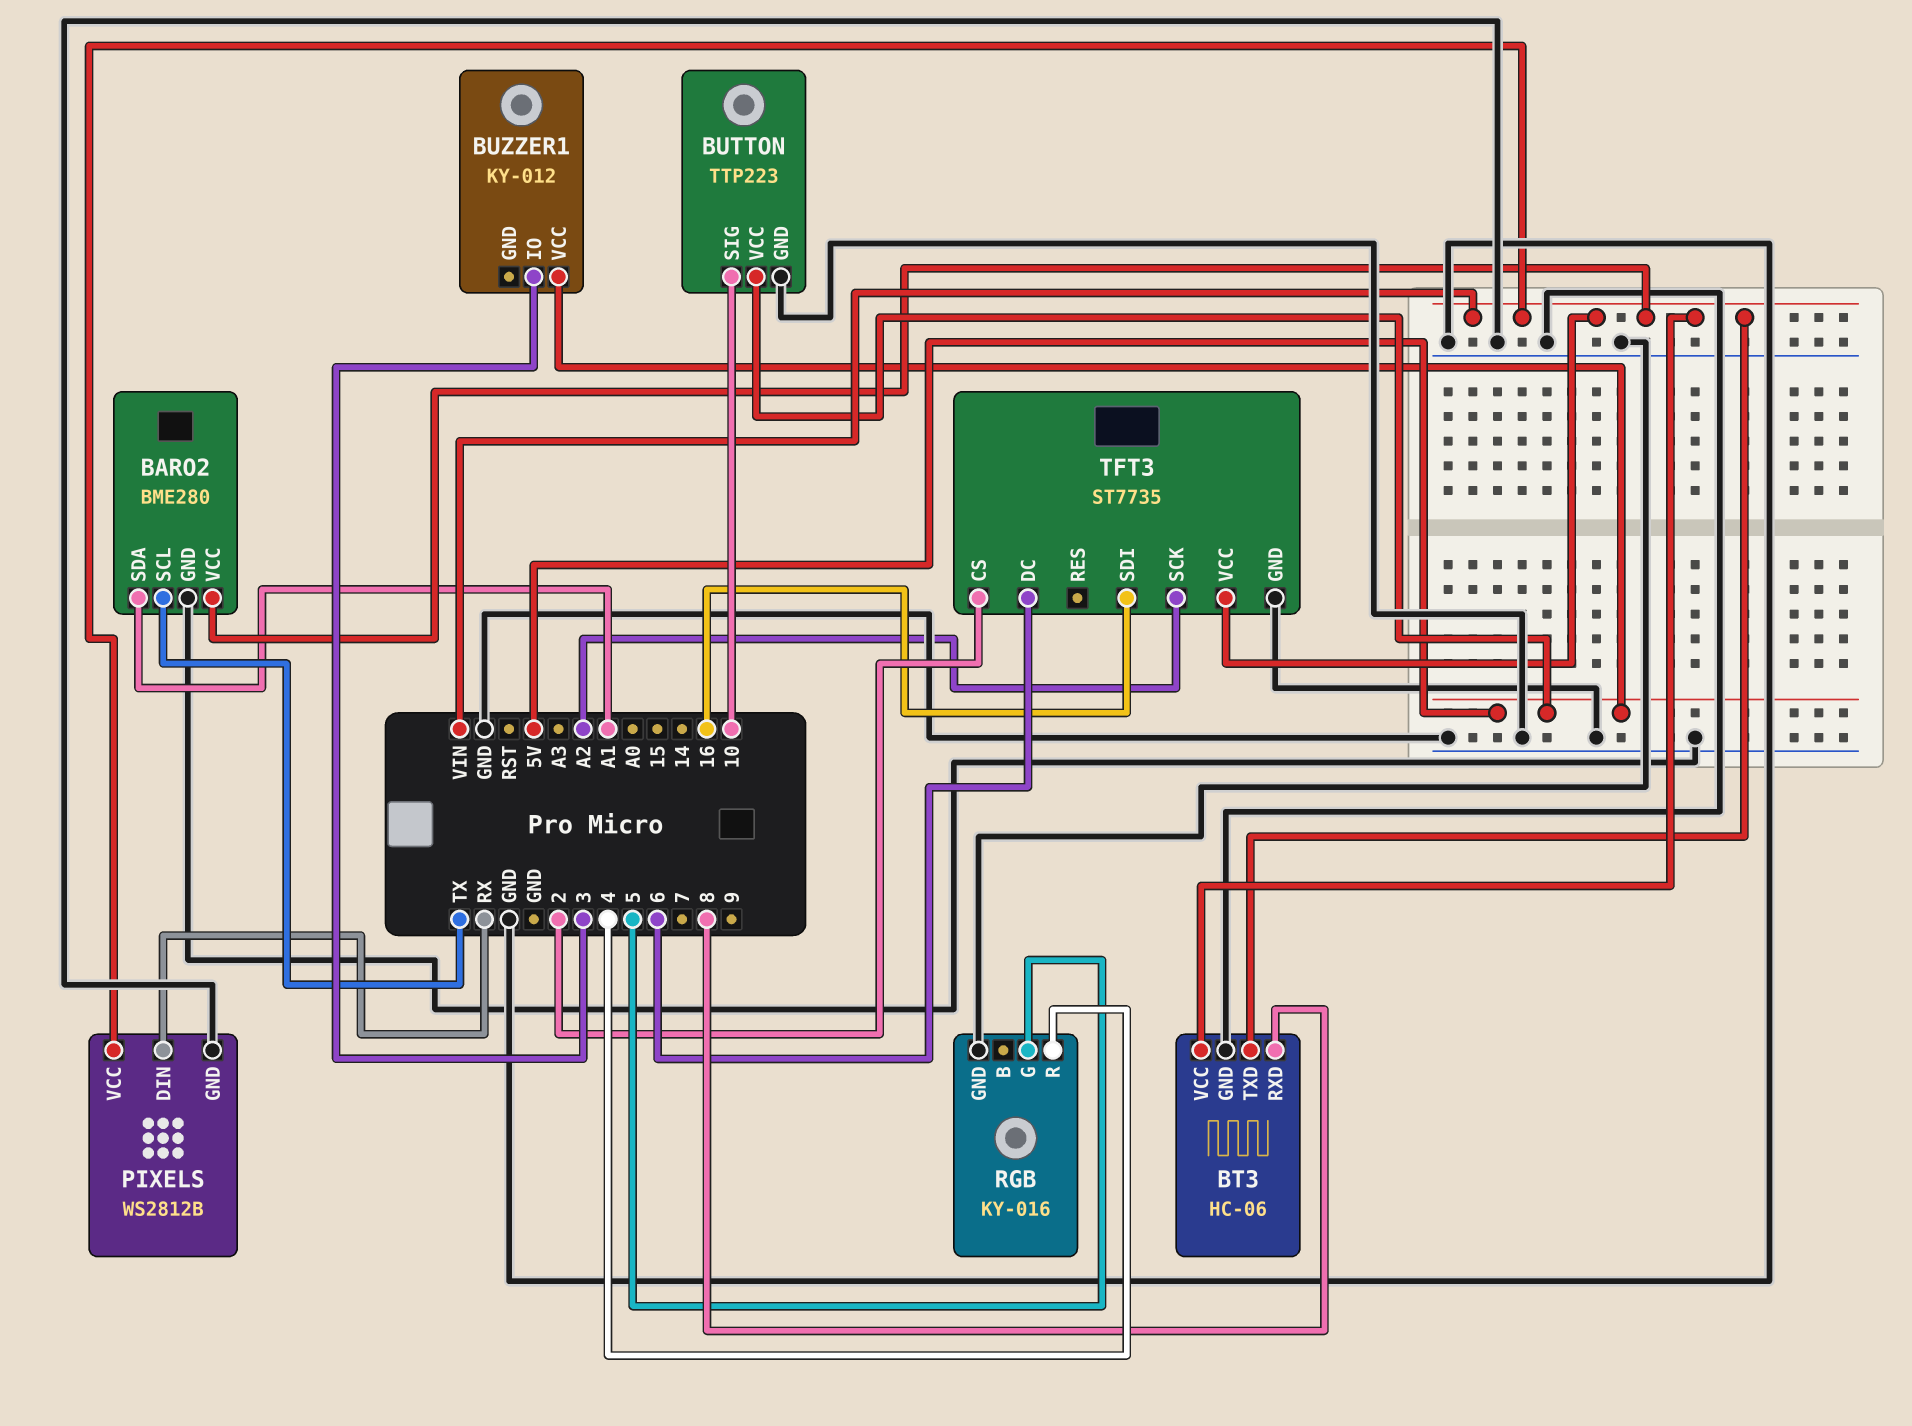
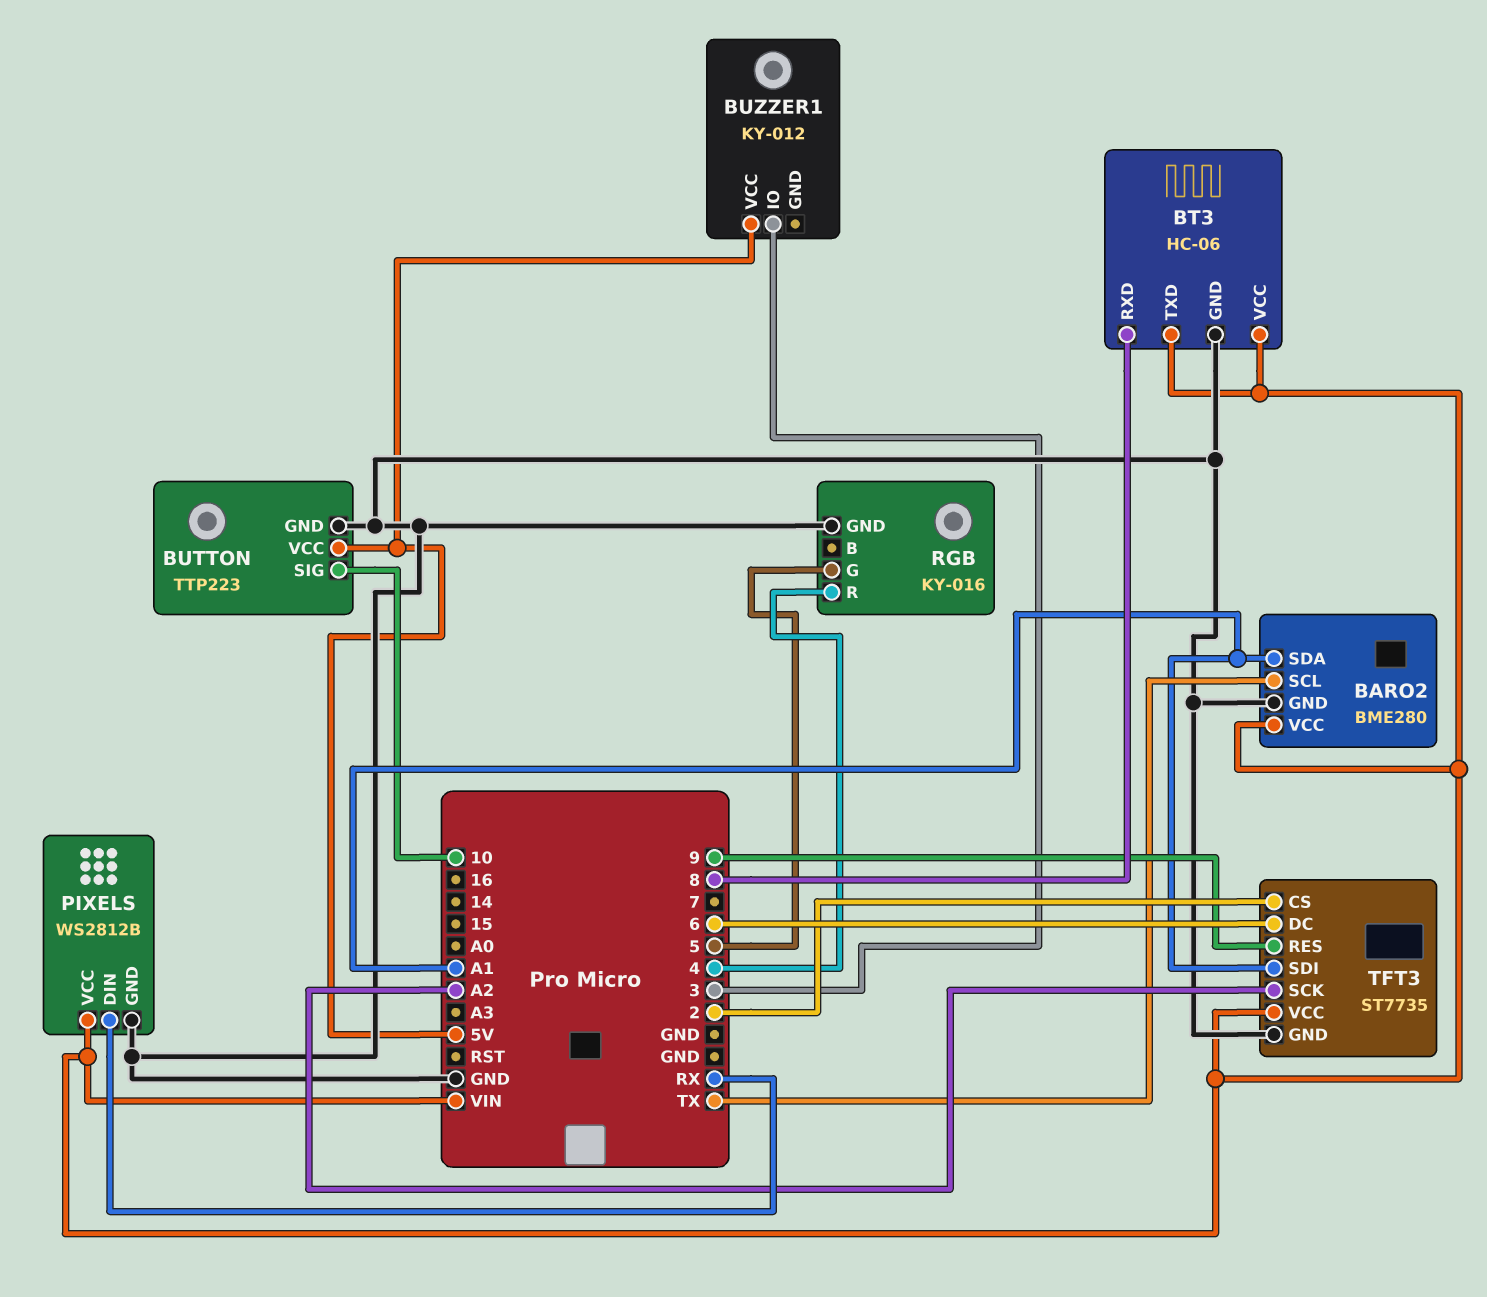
TFT3 pin RES: none -> 9
TFT3 pin SDI: 16 -> A1

